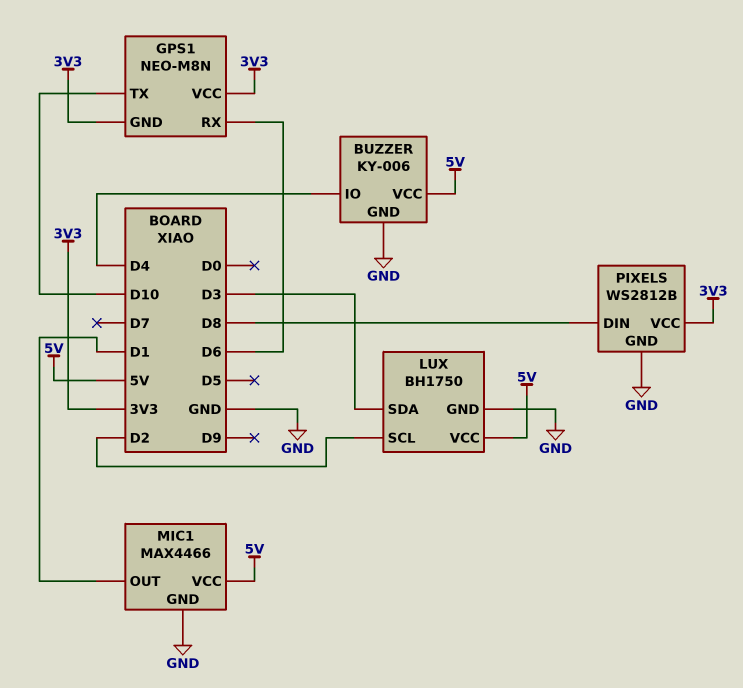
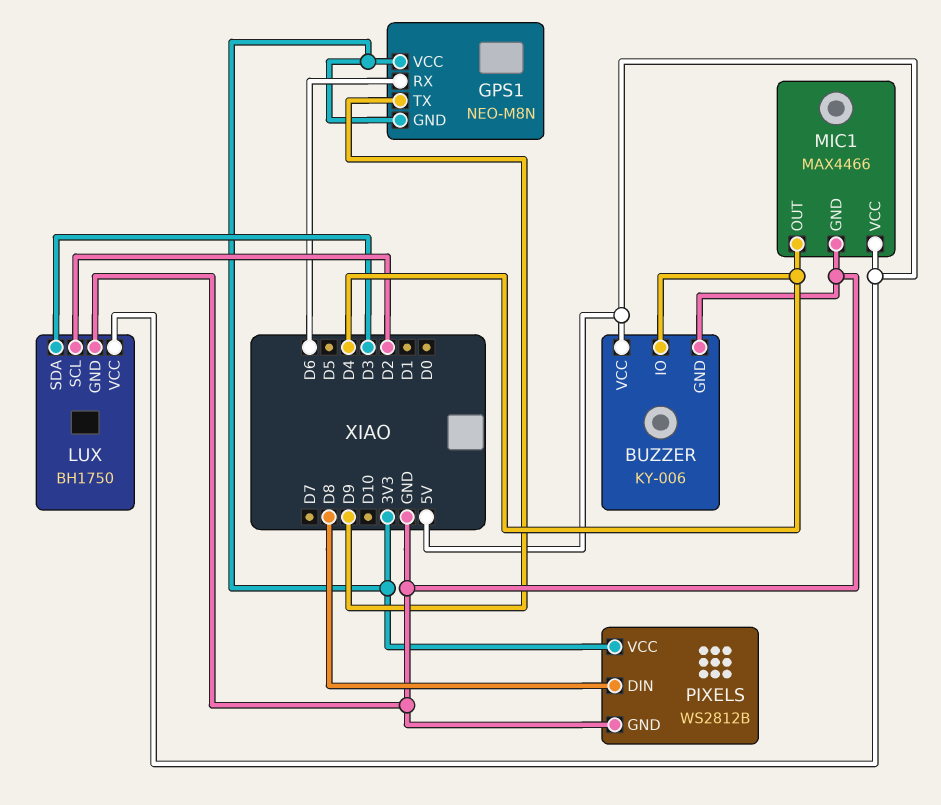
GPS1 pin TX: D10 -> D9
MIC1 pin OUT: D1 -> D4

